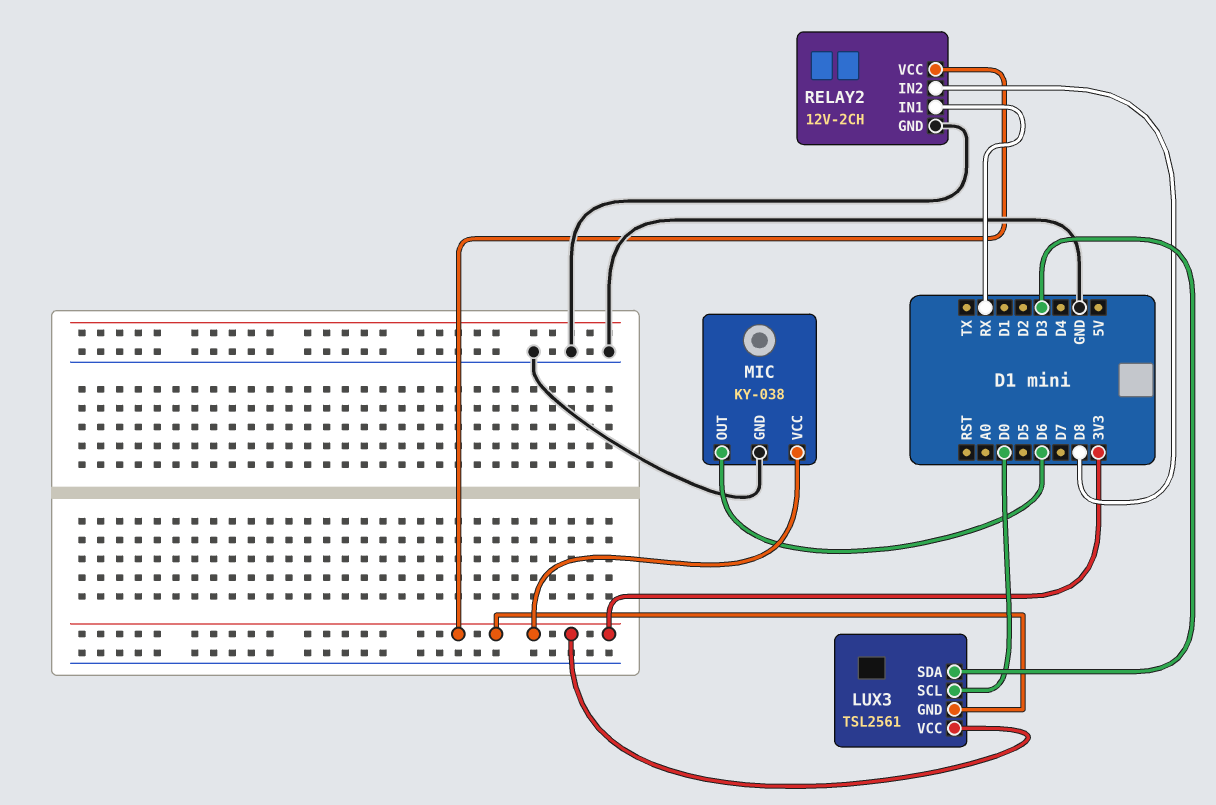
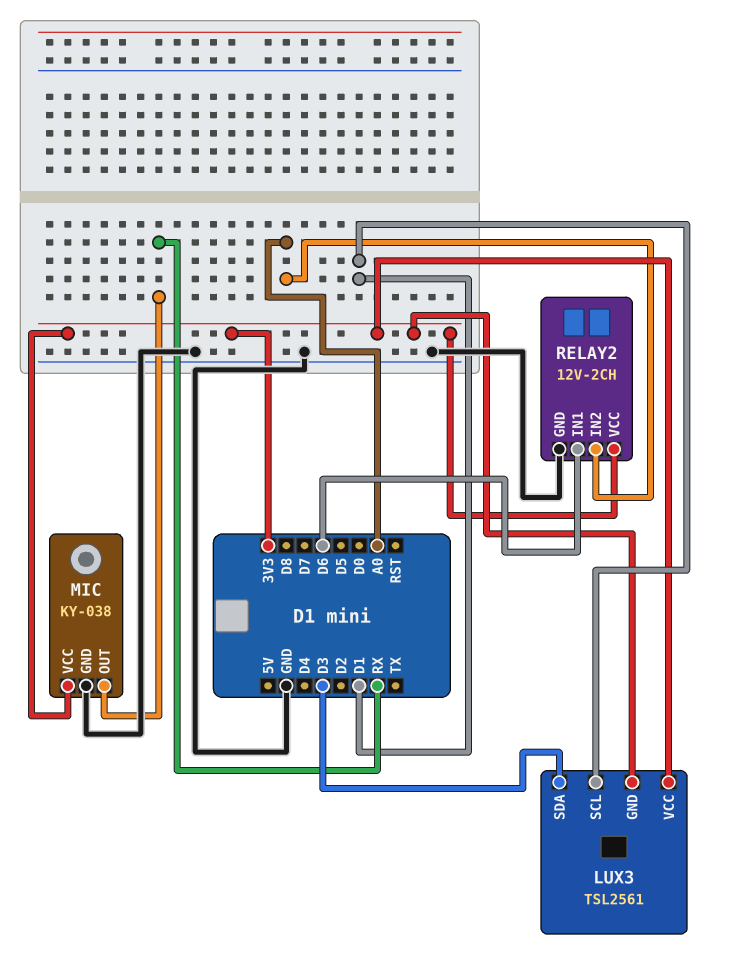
LUX3 pin SCL: D0 -> D1
MIC pin OUT: D6 -> RX
RELAY2 pin IN1: RX -> D6
RELAY2 pin IN2: D8 -> A0

